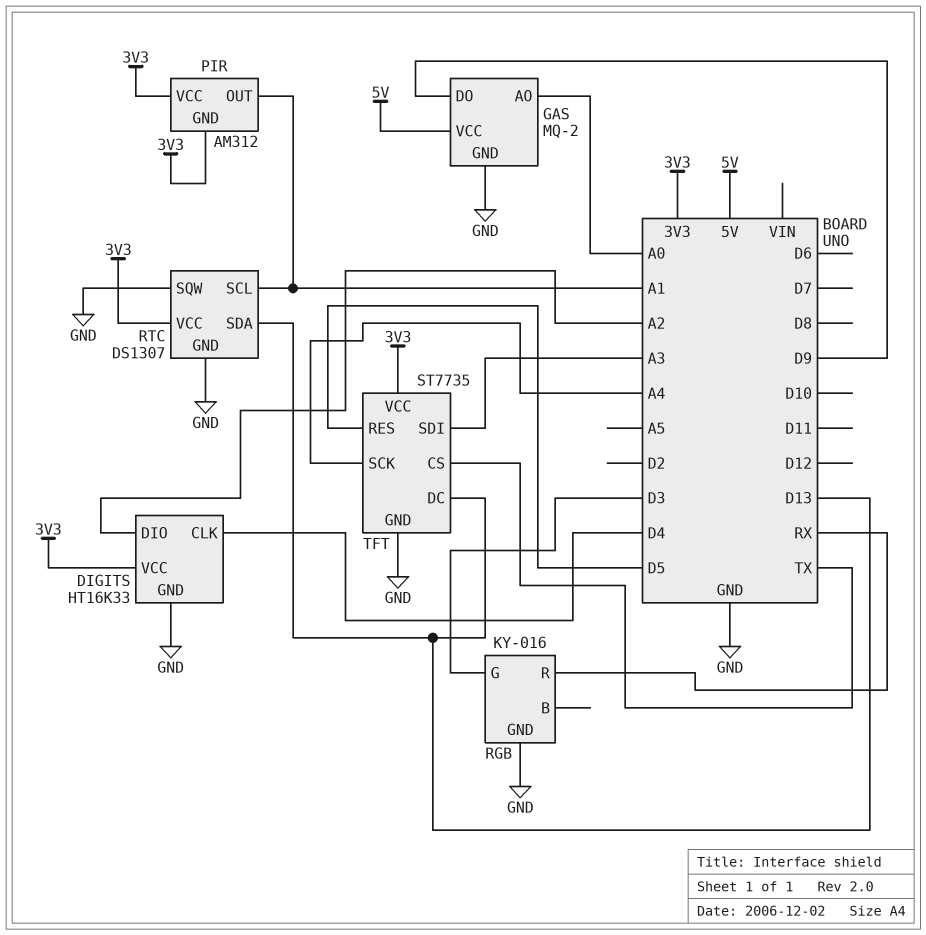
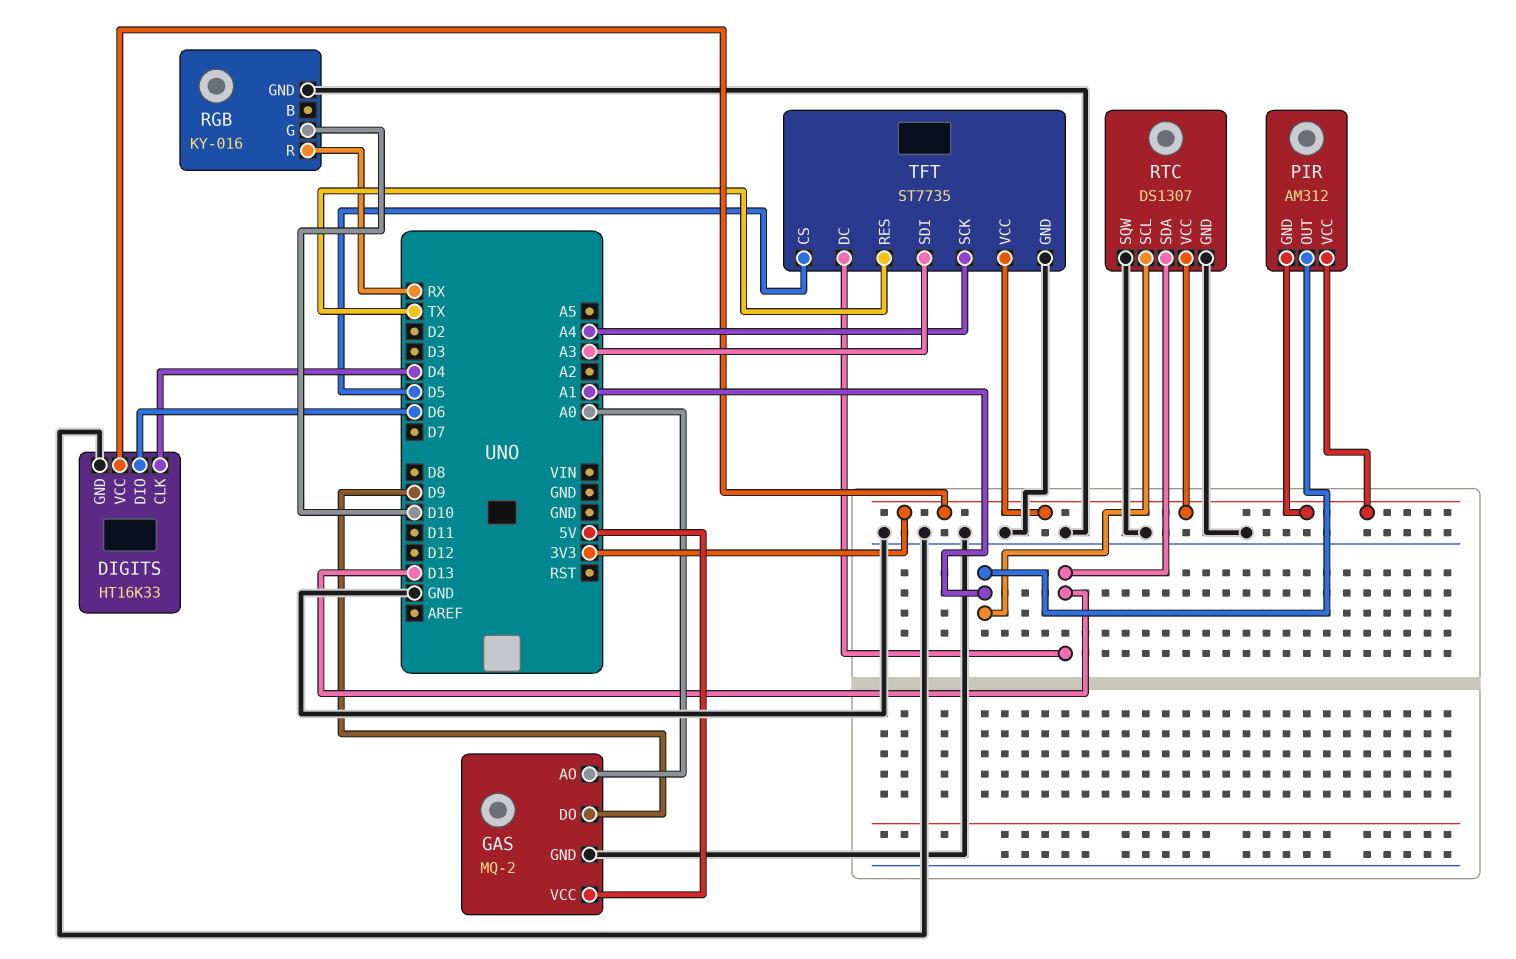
DIGITS pin DIO: A2 -> D6
RGB pin G: D3 -> D10
TFT pin CS: TX -> D5
TFT pin RES: D5 -> TX

